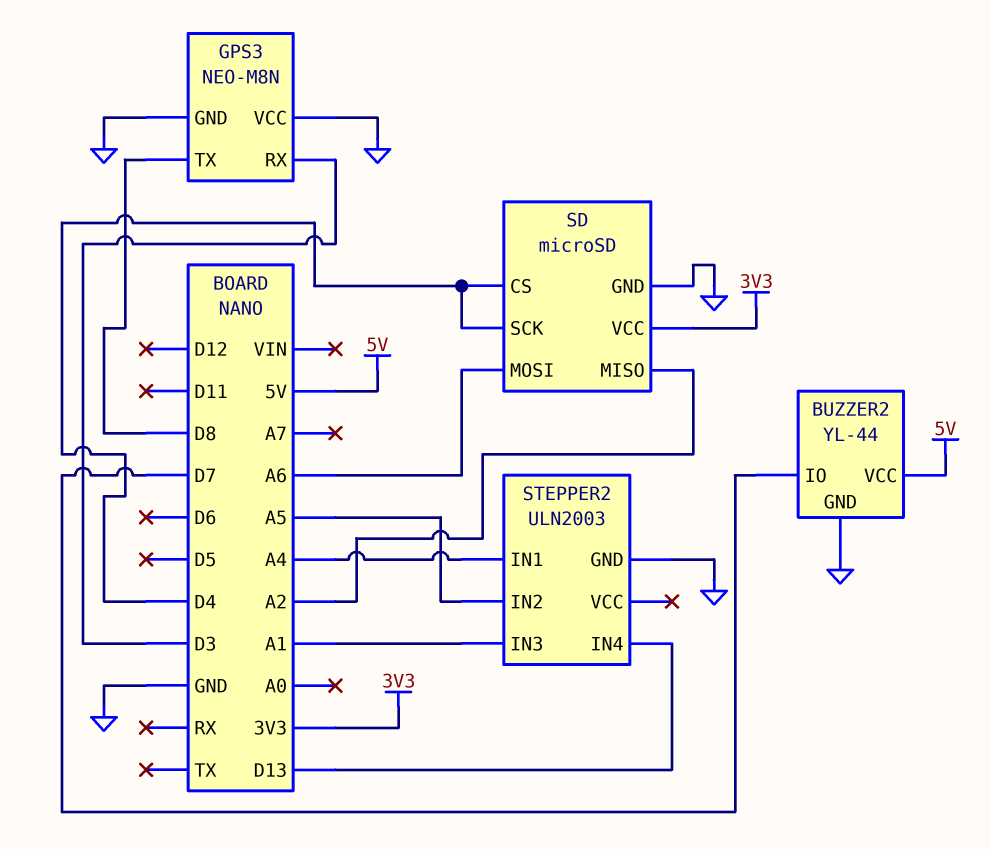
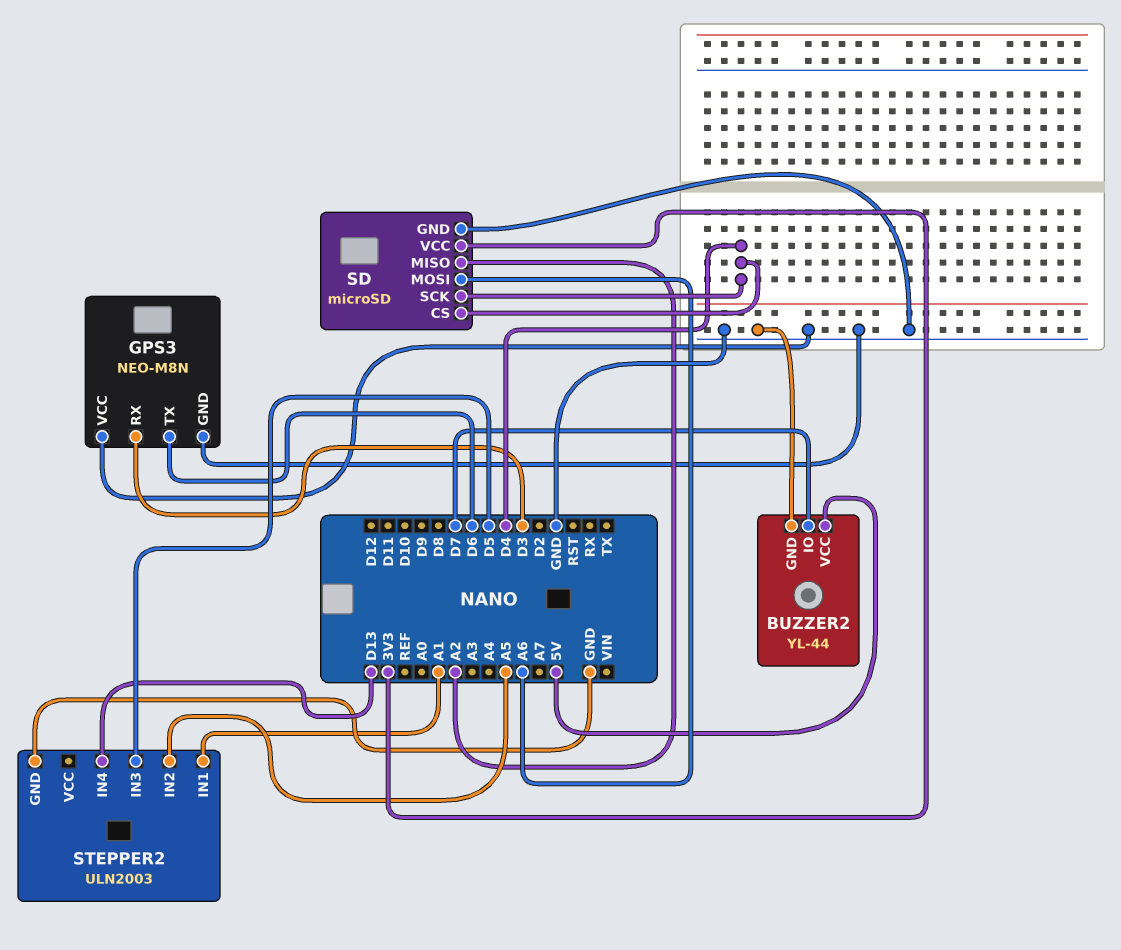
GPS3 pin TX: D8 -> D6
STEPPER2 pin IN1: A4 -> A1
STEPPER2 pin IN3: A1 -> D5

